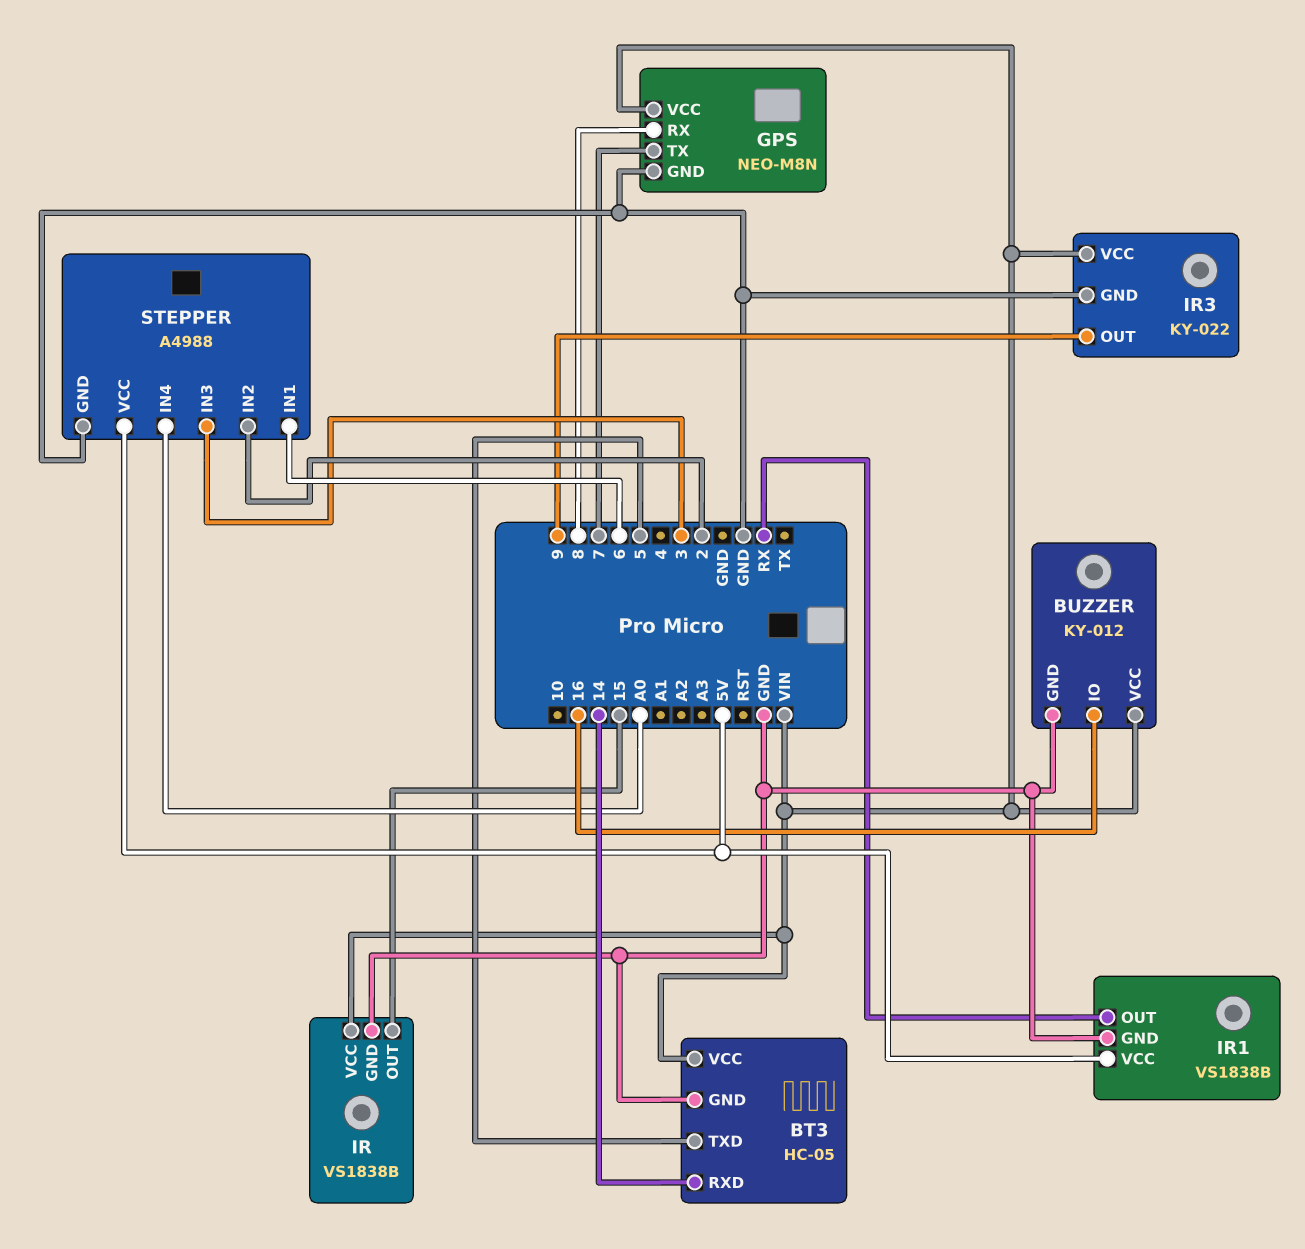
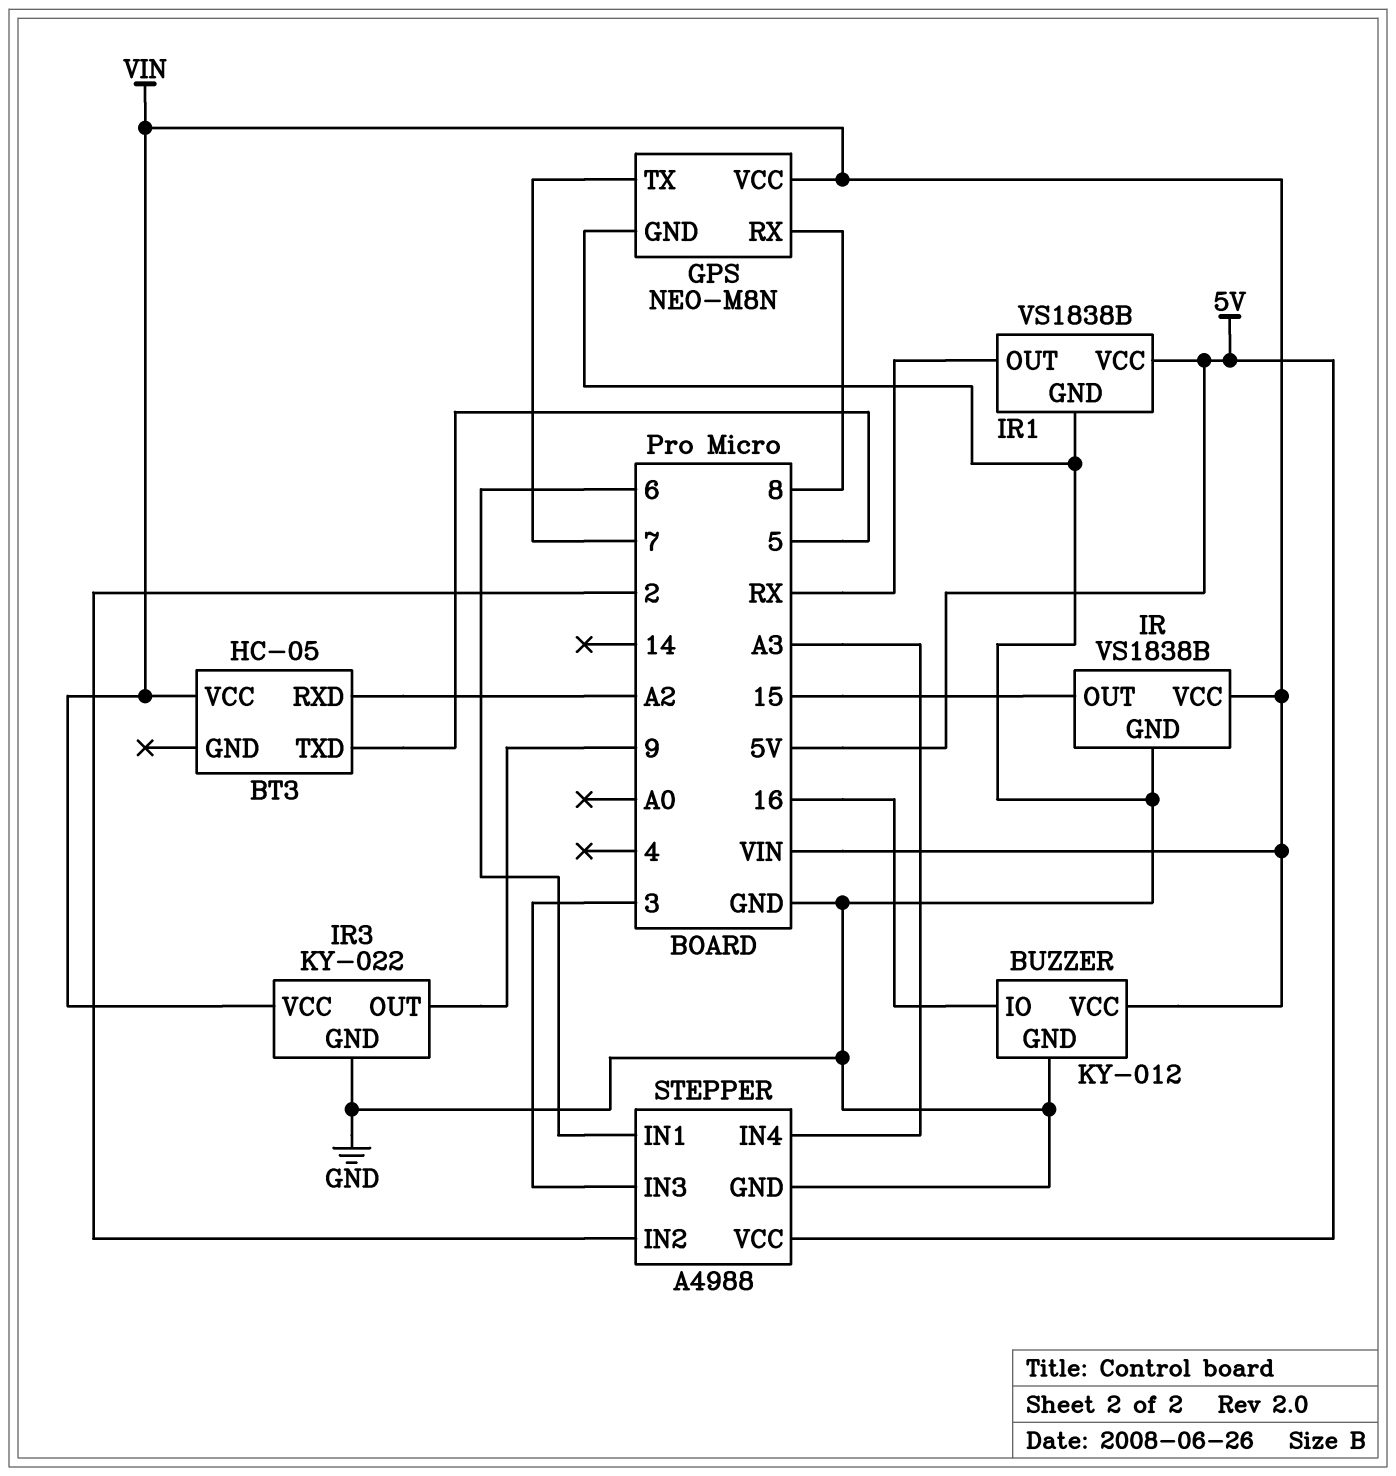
BT3 pin GND: GND -> none
BT3 pin RXD: 14 -> A2
STEPPER pin IN4: A0 -> A3

